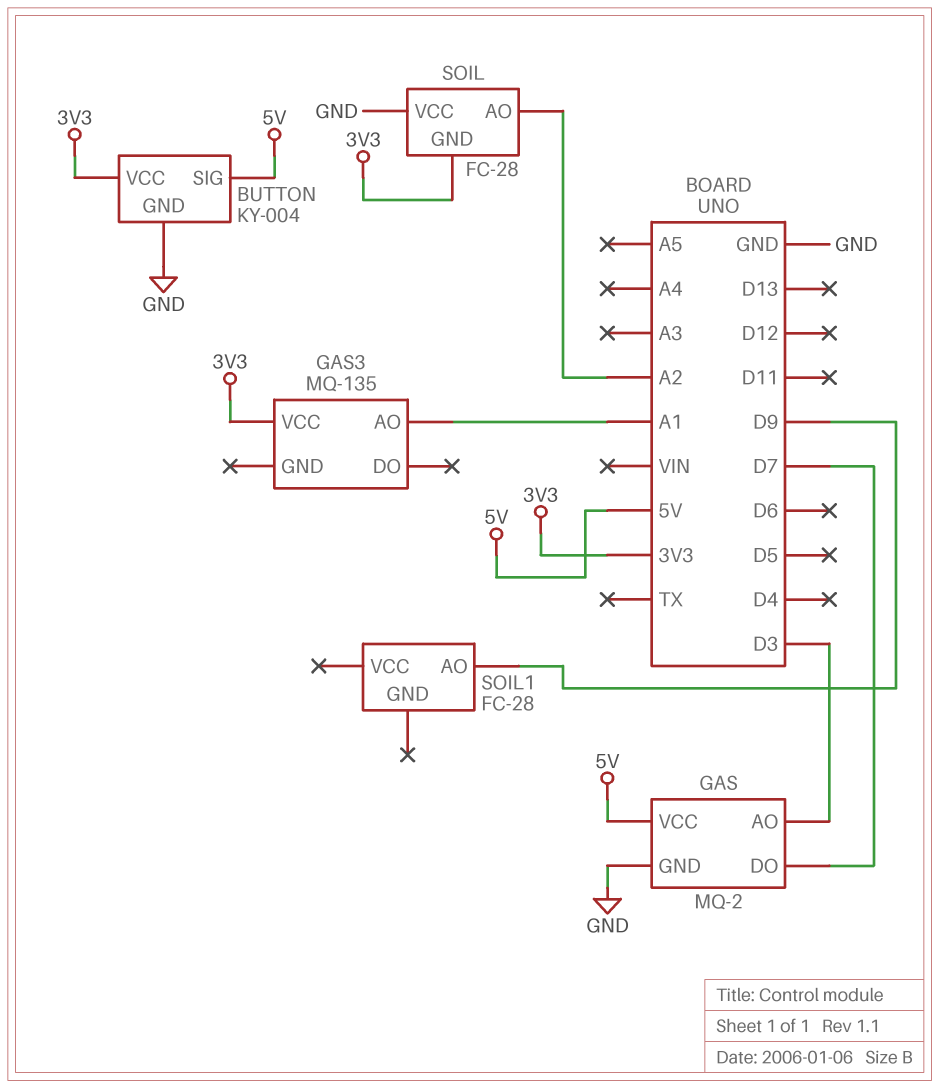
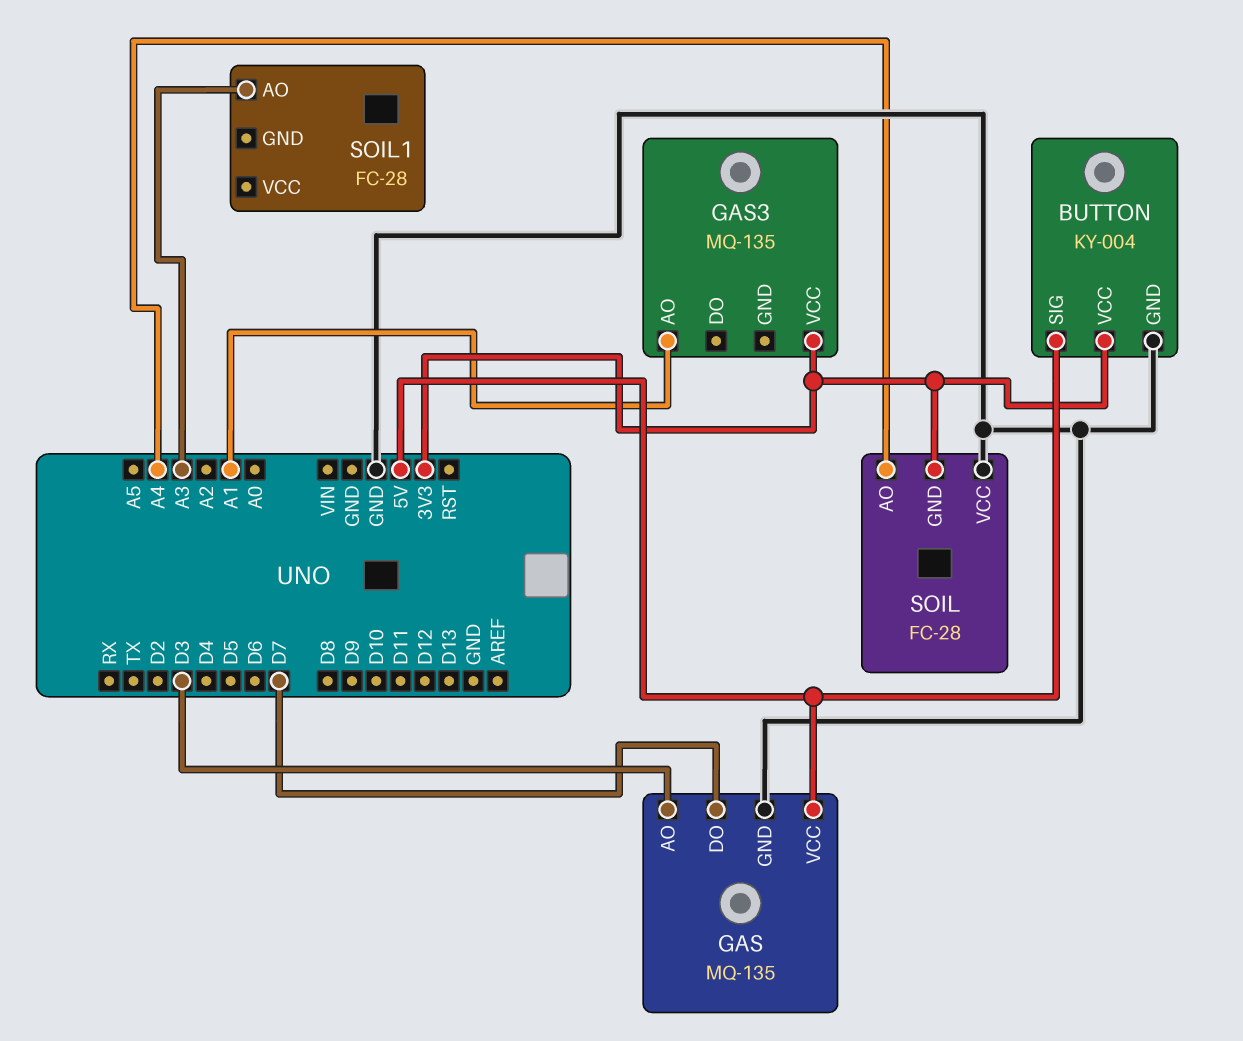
GAS: MQ-2 -> MQ-135
SOIL pin AO: A2 -> A4
SOIL1 pin AO: D9 -> A3

